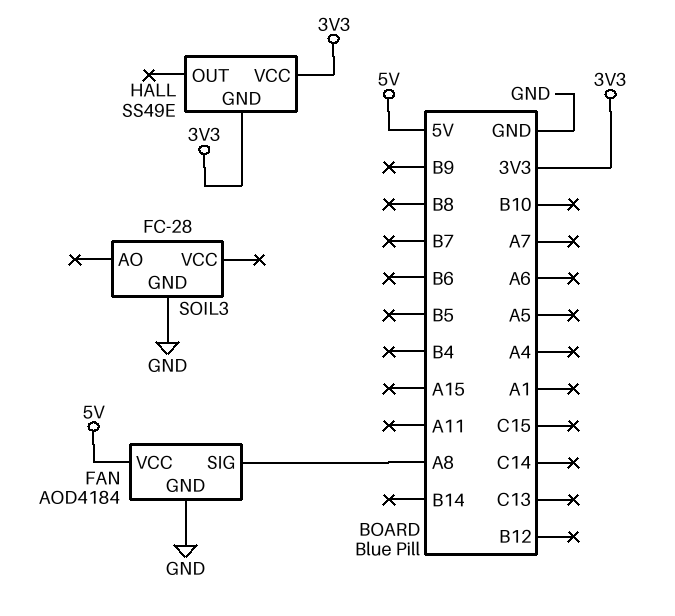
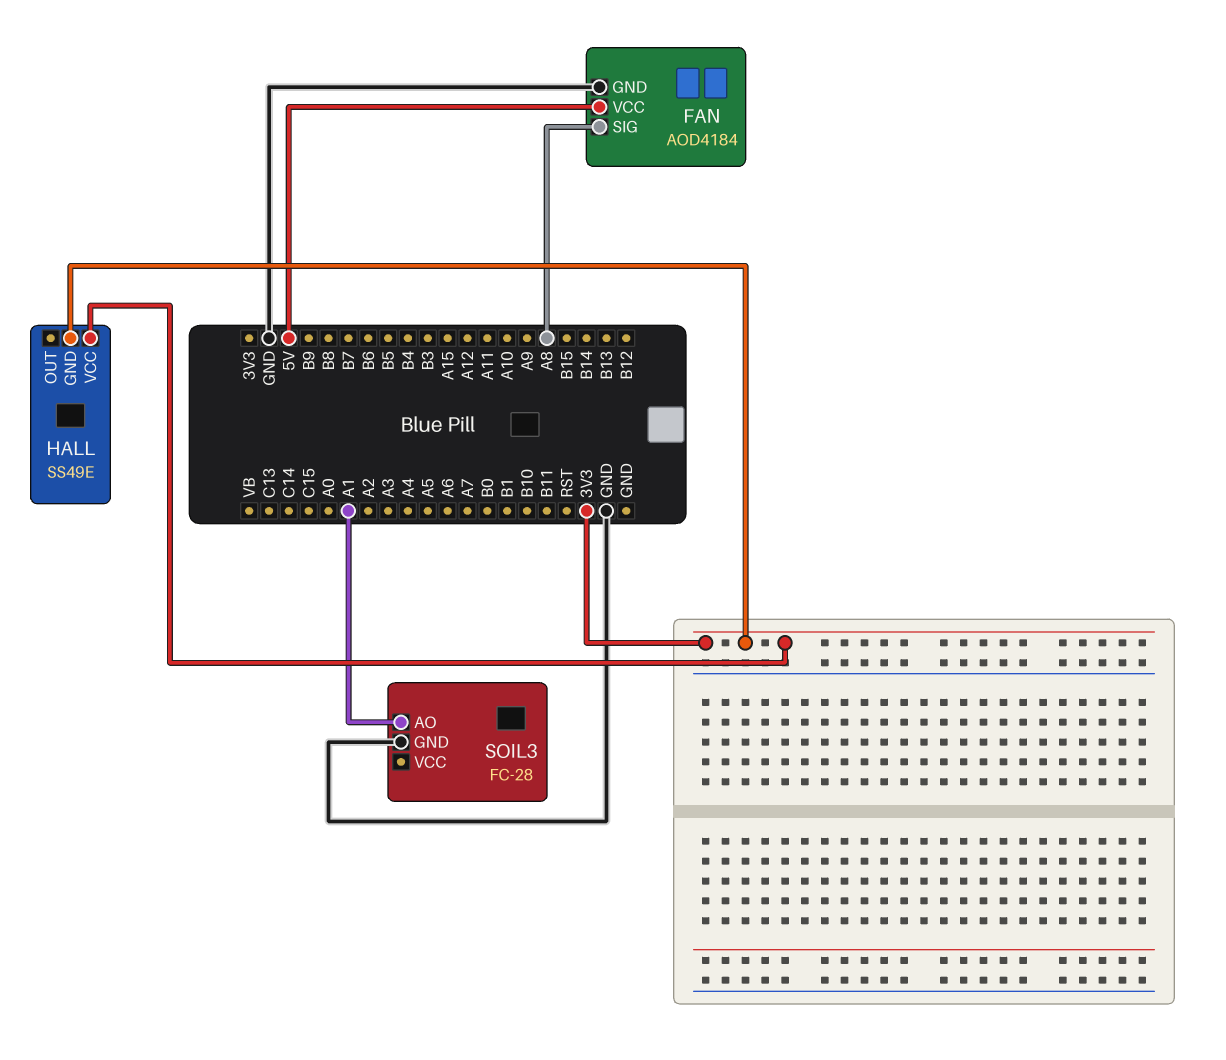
SOIL3 pin AO: none -> A1

